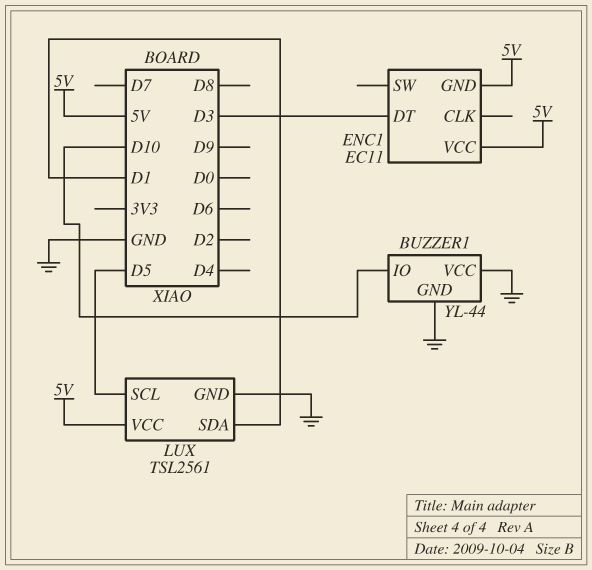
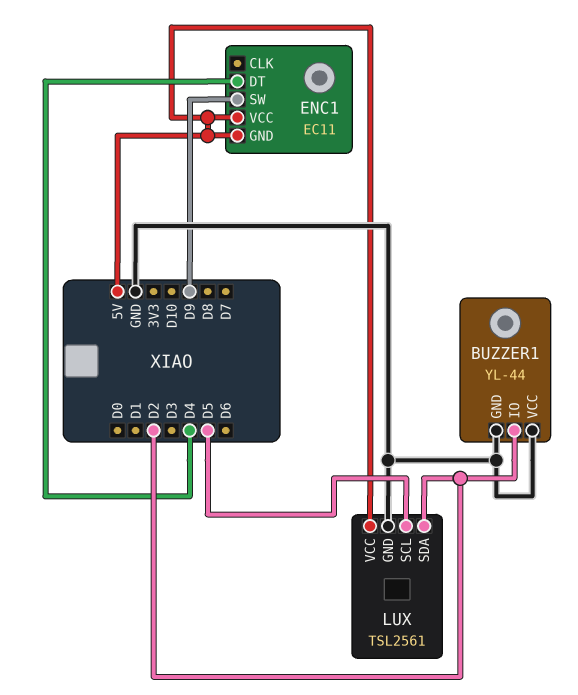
BUZZER1 pin IO: D10 -> D2
ENC1 pin DT: D3 -> D4
ENC1 pin SW: none -> D9
LUX pin SDA: D1 -> D2

